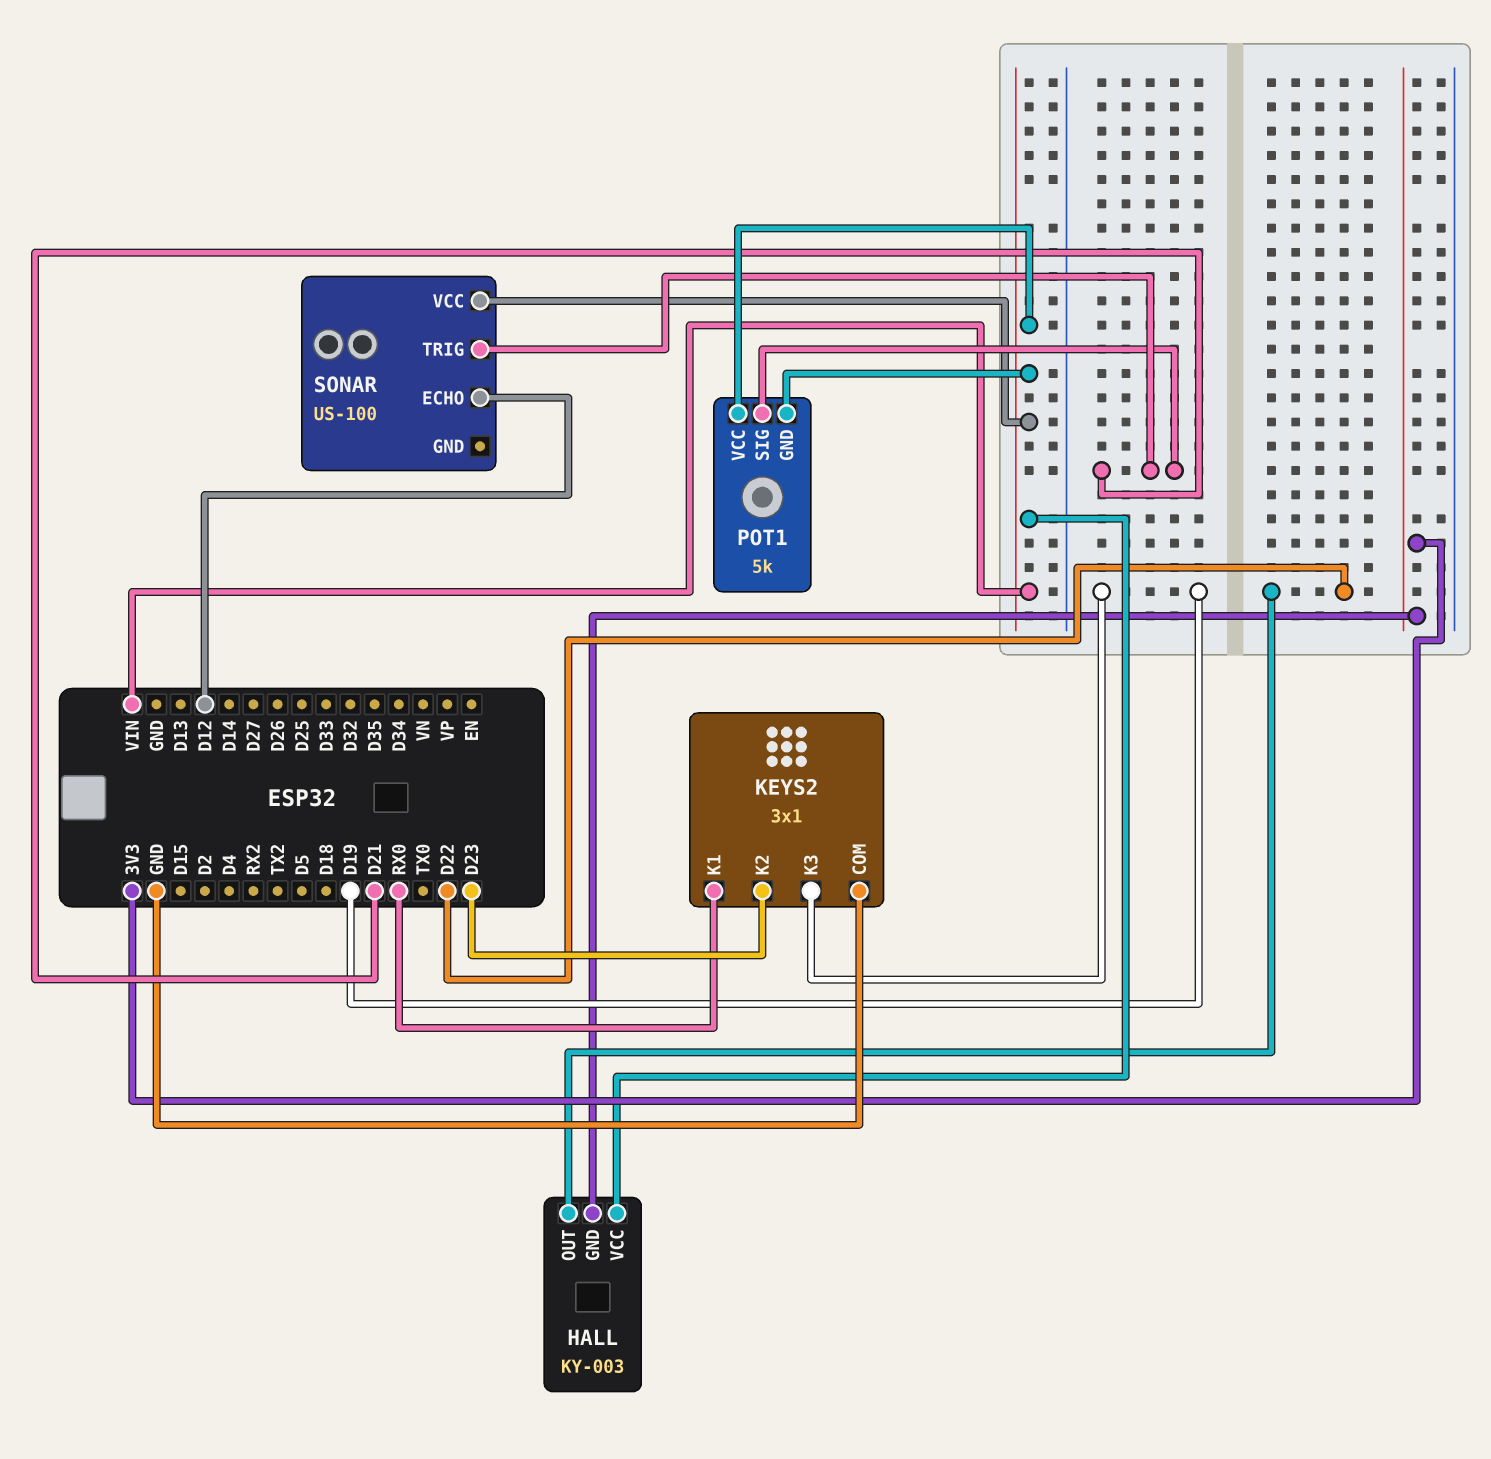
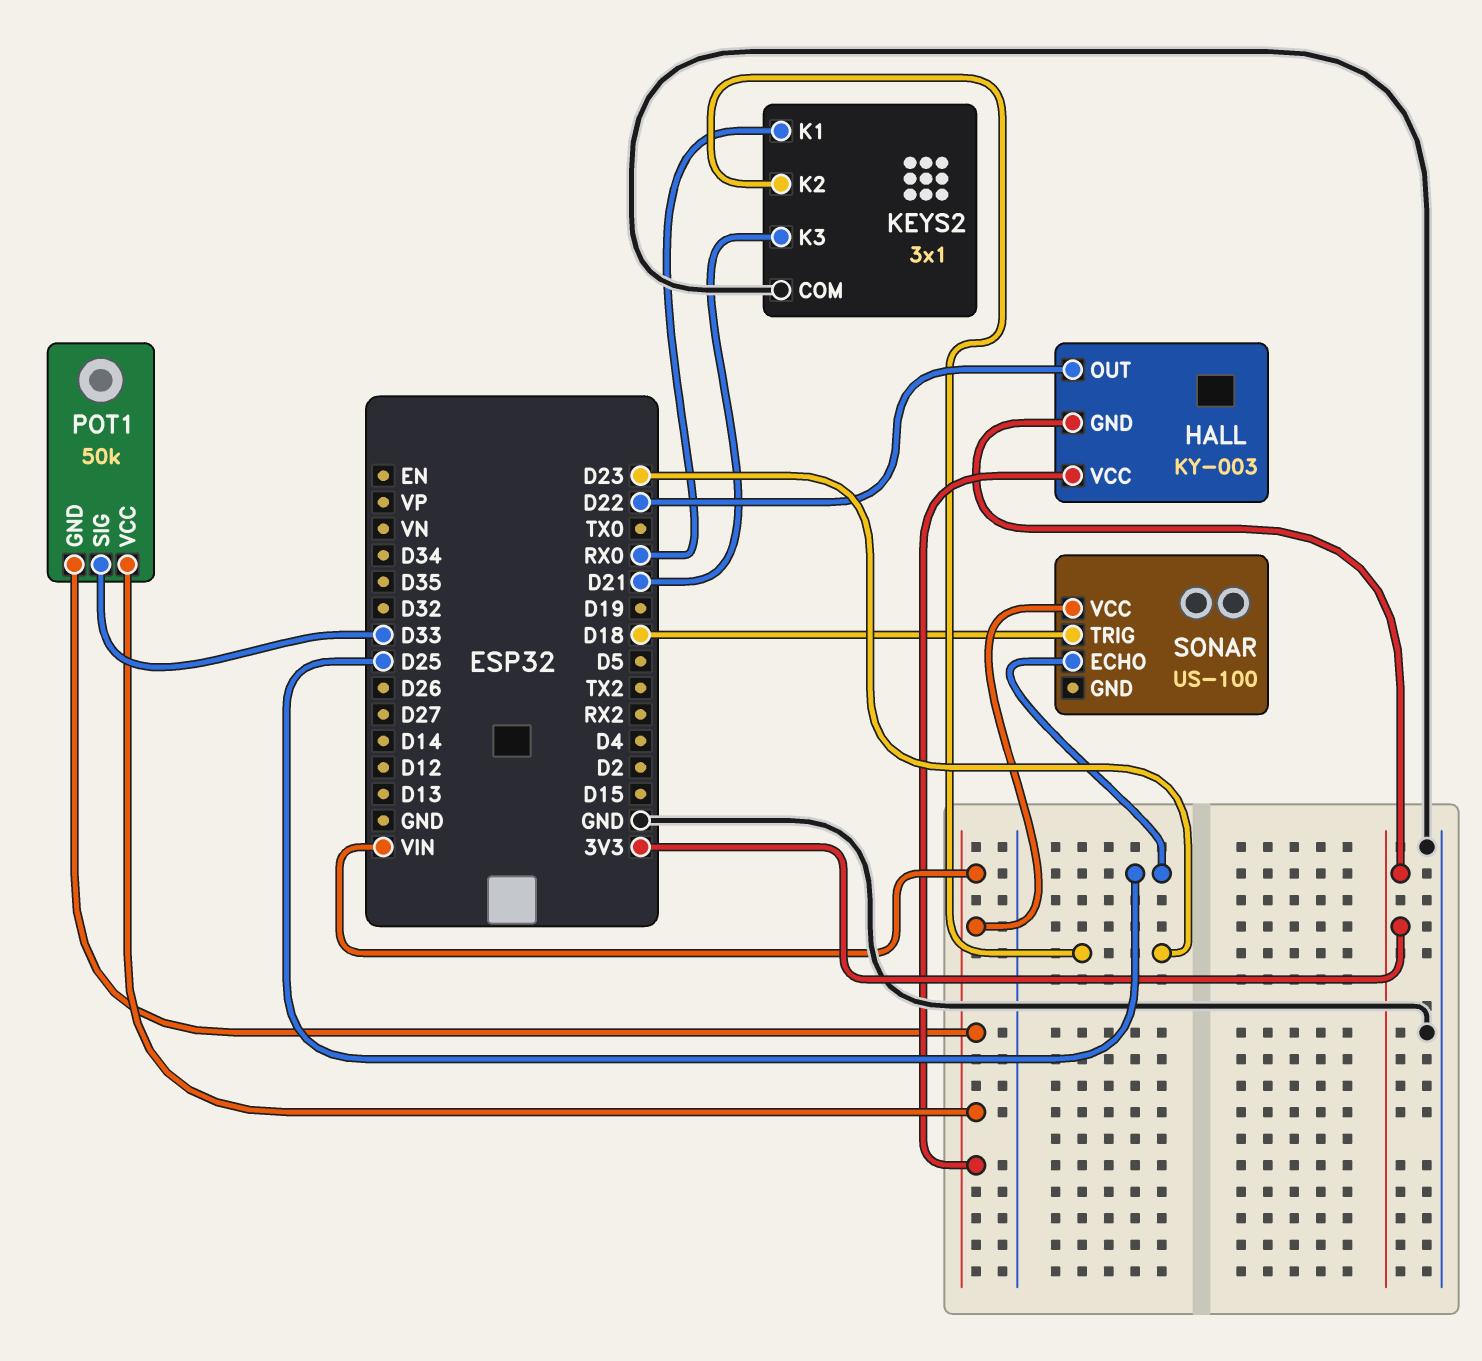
KEYS2 pin K3: D19 -> D21
POT1: 5k -> 50k
POT1 pin SIG: D21 -> D33
SONAR pin ECHO: D12 -> D25
SONAR pin TRIG: D21 -> D18

